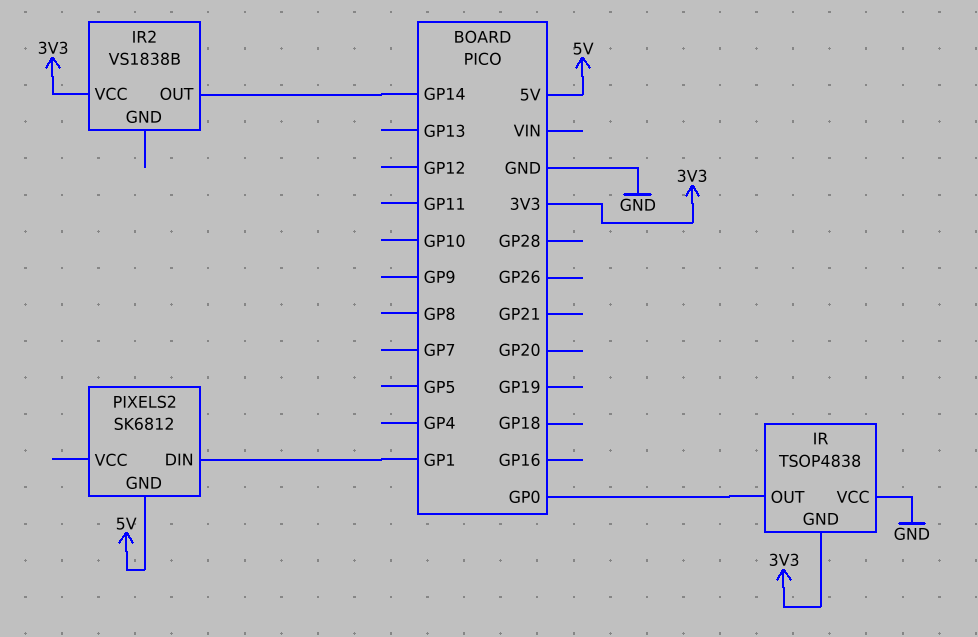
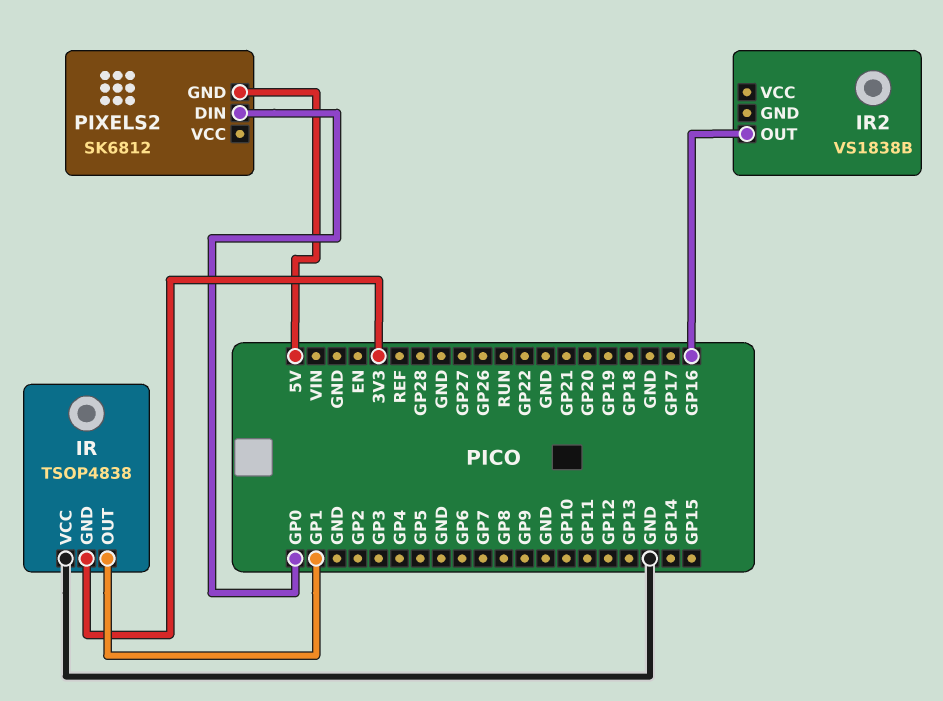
IR pin OUT: GP0 -> GP1
IR2 pin OUT: GP14 -> GP16
IR2 pin VCC: 3V3 -> none
PIXELS2 pin DIN: GP1 -> GP0

